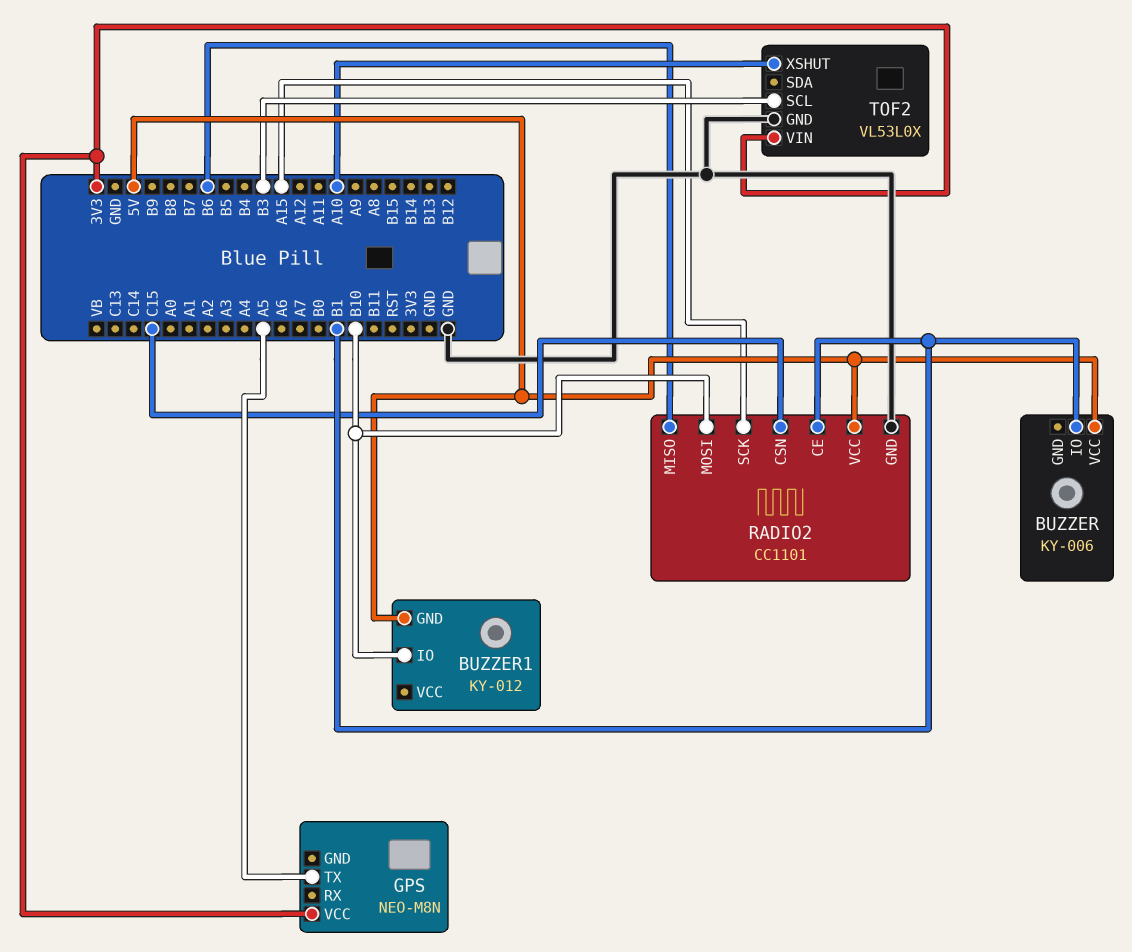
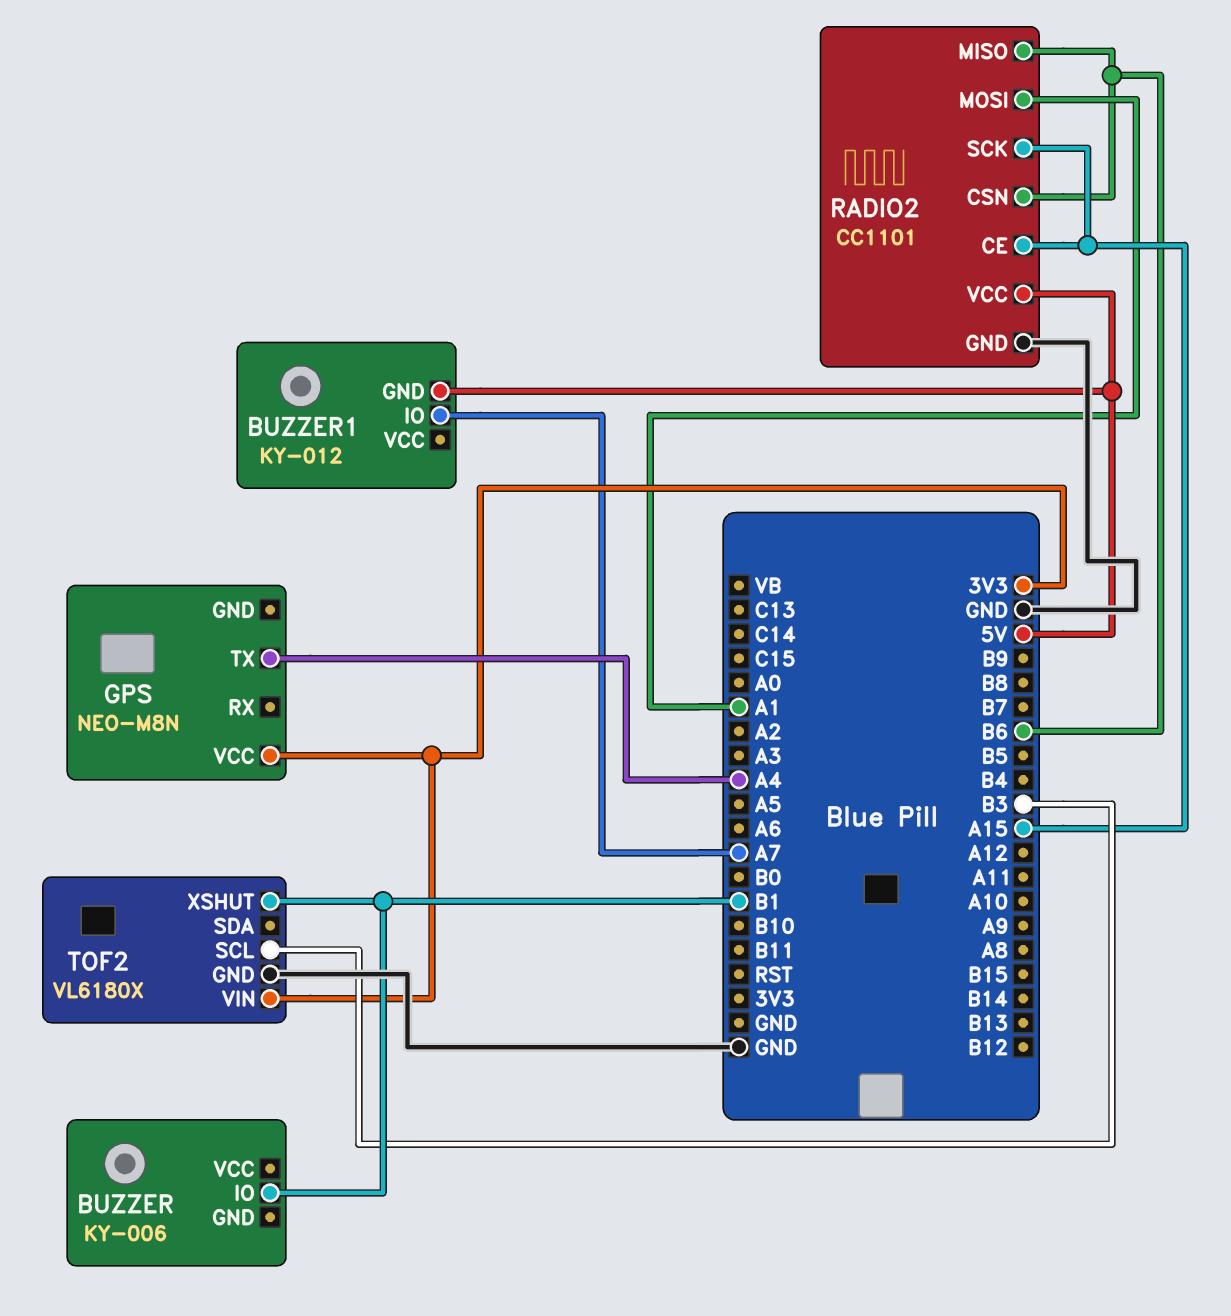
BUZZER pin VCC: 5V -> none
BUZZER1 pin IO: B10 -> A7
GPS pin TX: A5 -> A4
RADIO2 pin CE: B1 -> A15
RADIO2 pin CSN: C15 -> B6
RADIO2 pin MOSI: B10 -> A1
TOF2: VL53L0X -> VL6180X
TOF2 pin XSHUT: A10 -> B1

